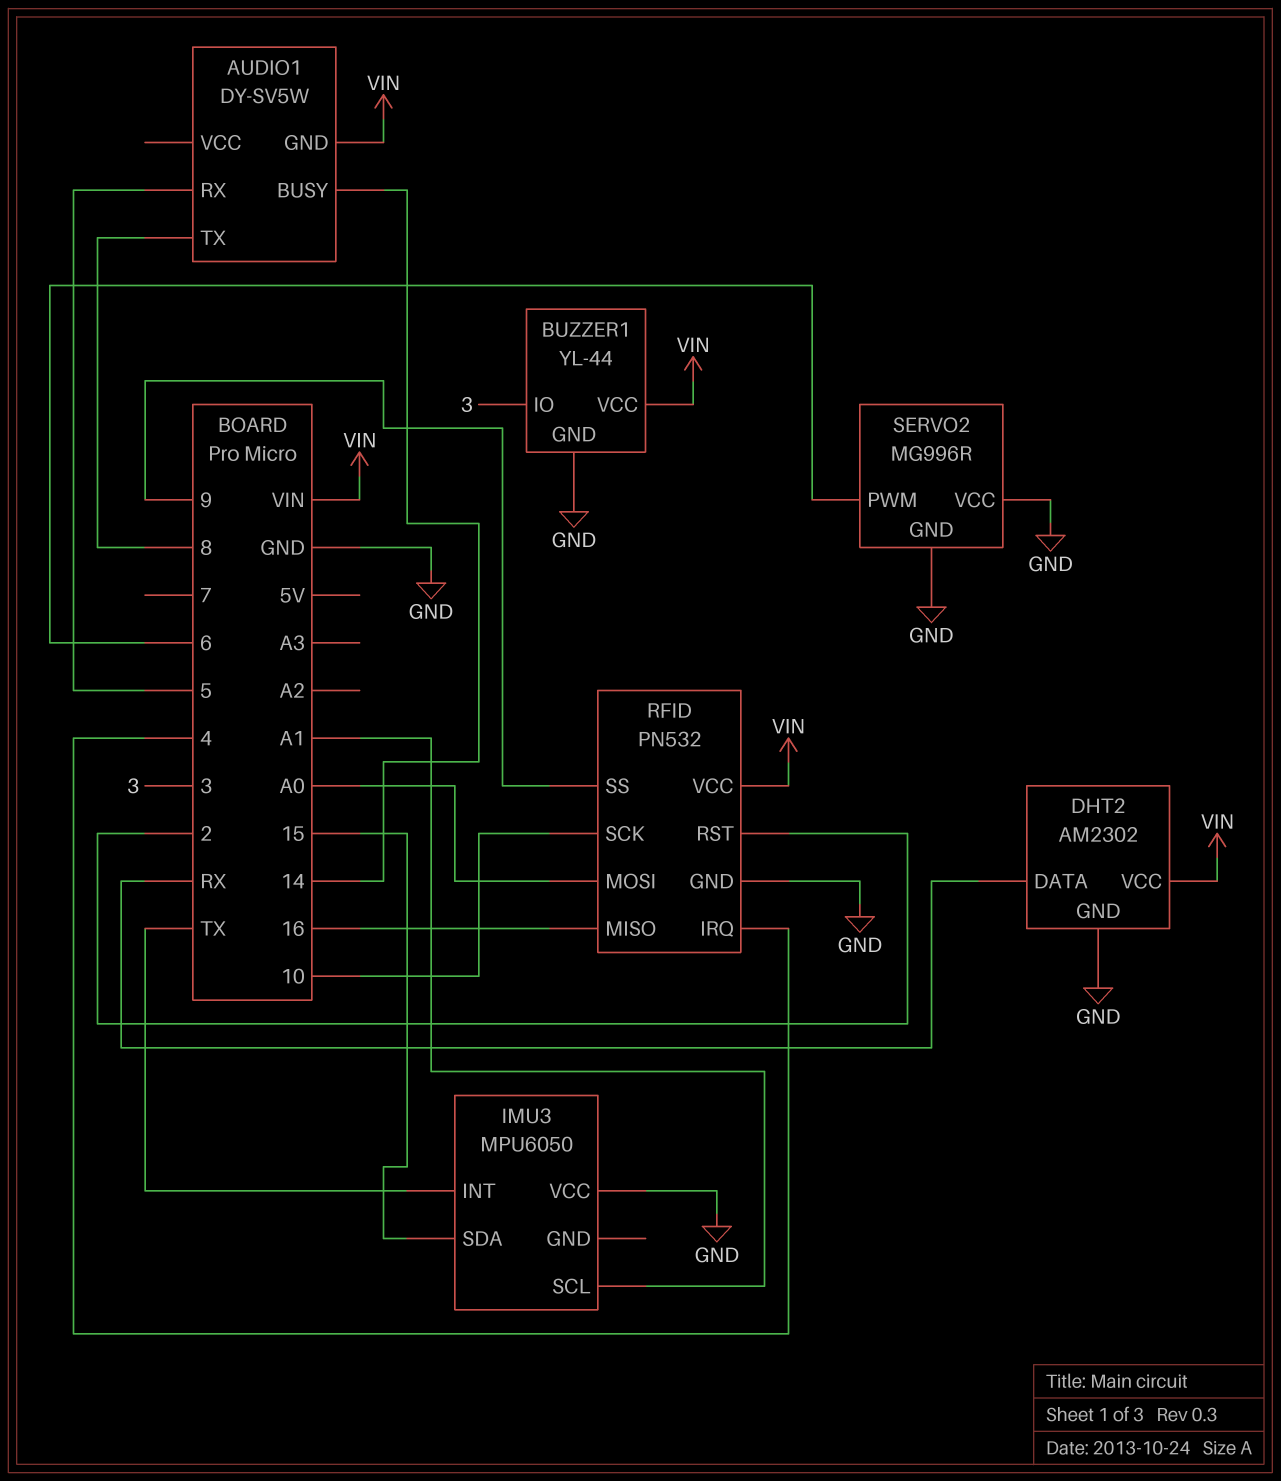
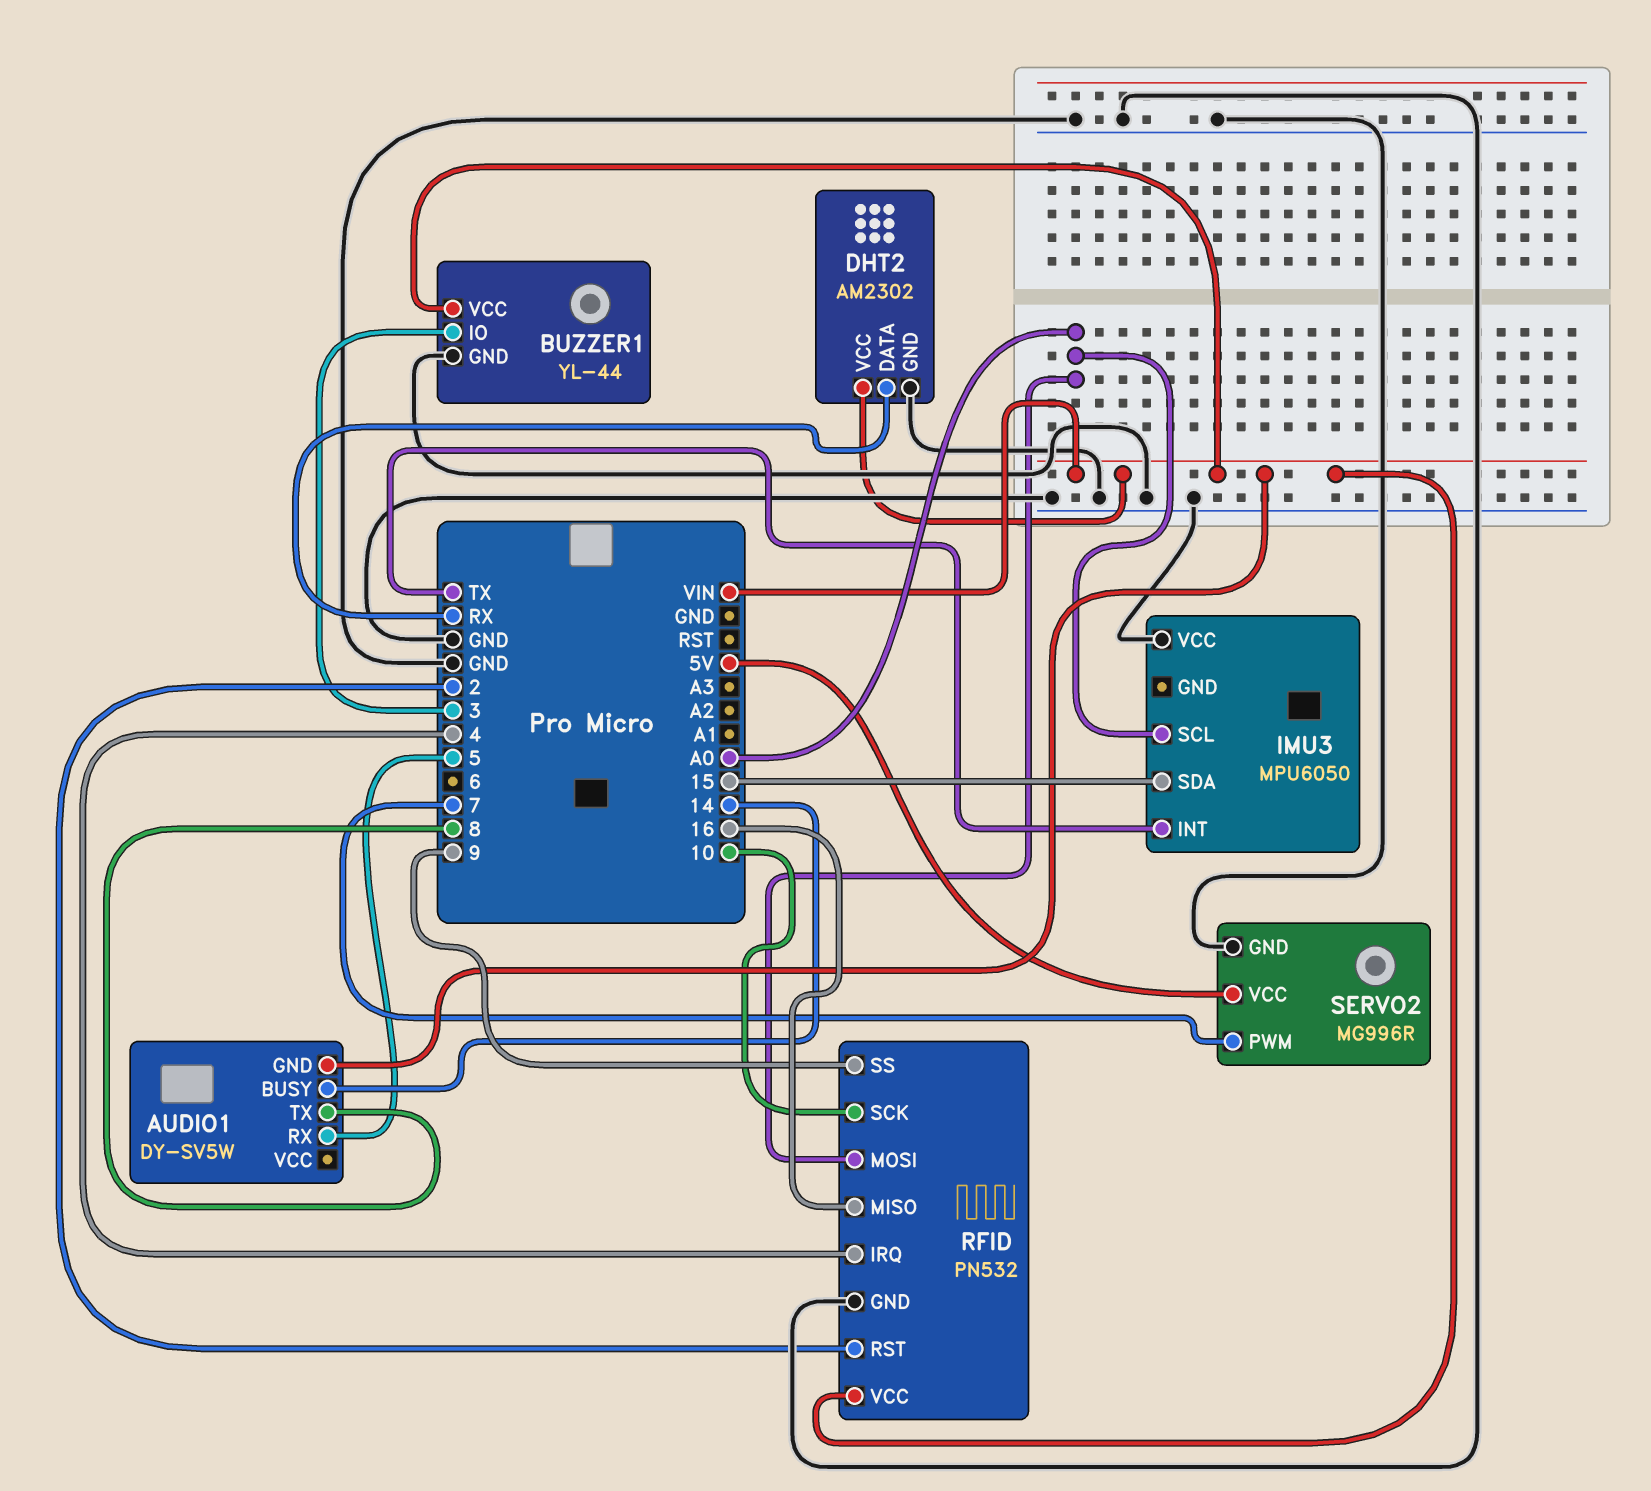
IMU3 pin SCL: A1 -> A0
SERVO2 pin PWM: 6 -> 7
SERVO2 pin VCC: GND -> 5V

